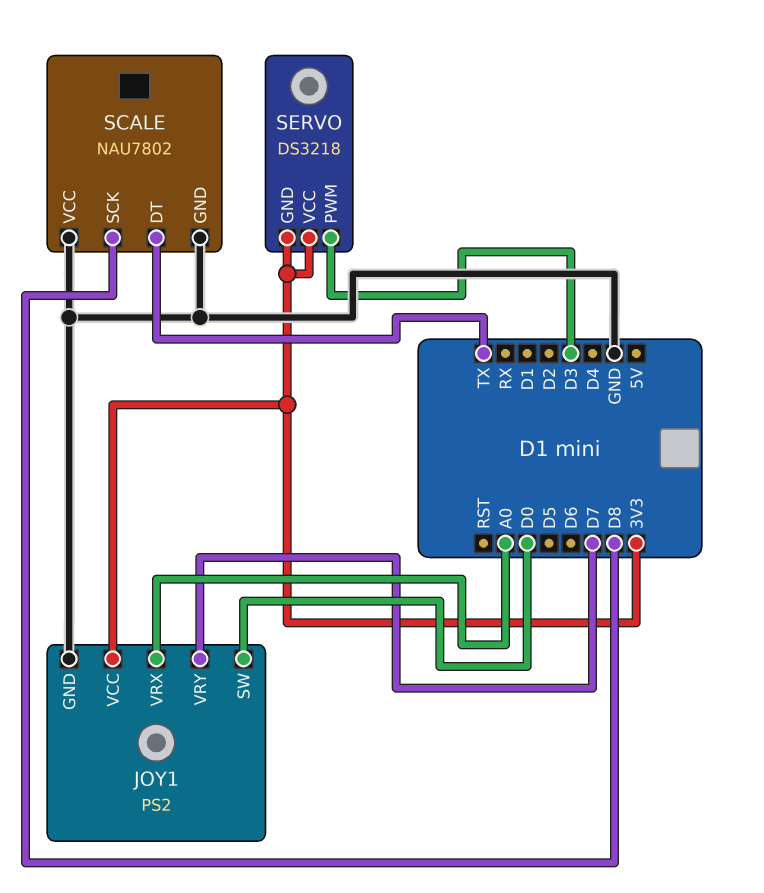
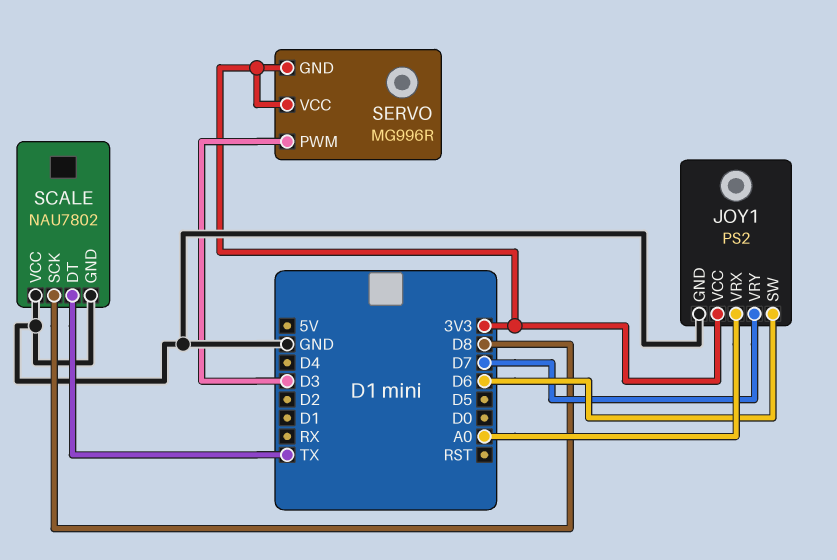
JOY1 pin SW: D0 -> D6
SERVO: DS3218 -> MG996R

